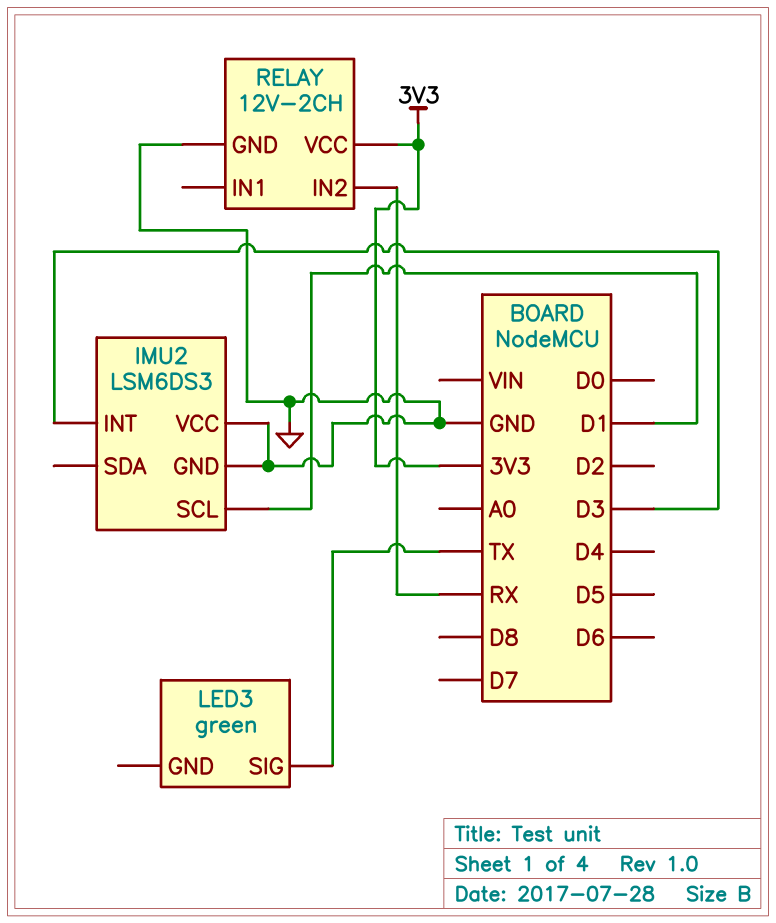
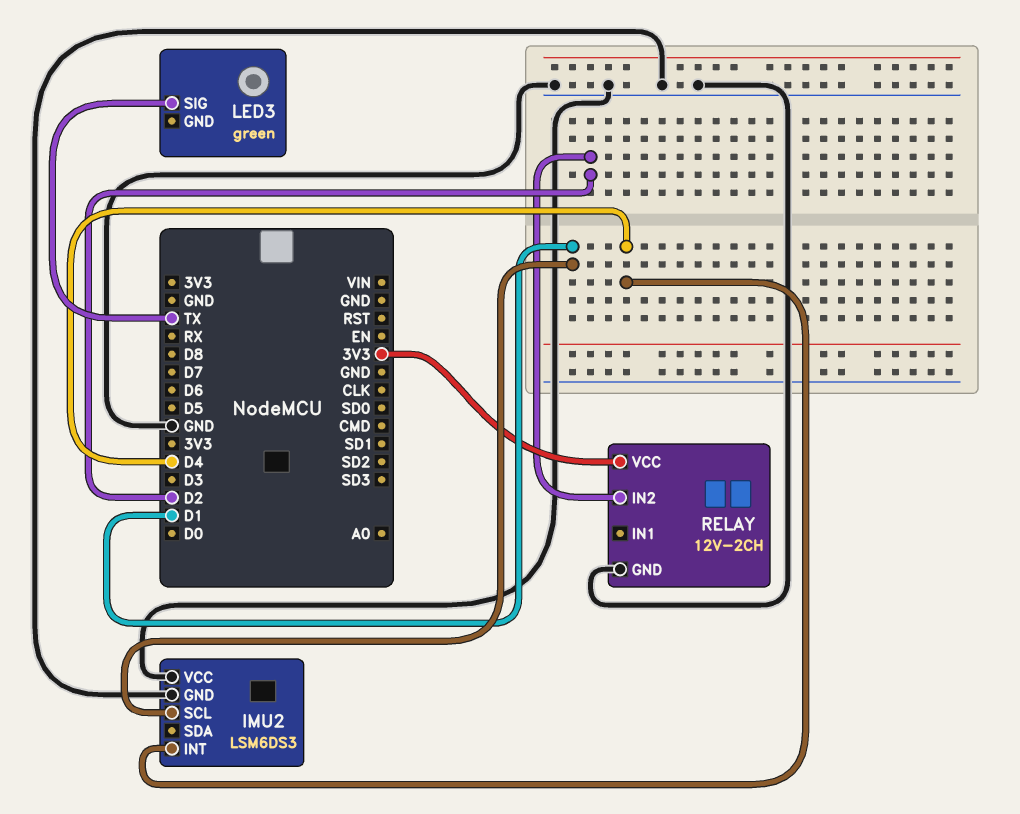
IMU2 pin INT: D3 -> D4
RELAY pin IN2: RX -> D2

